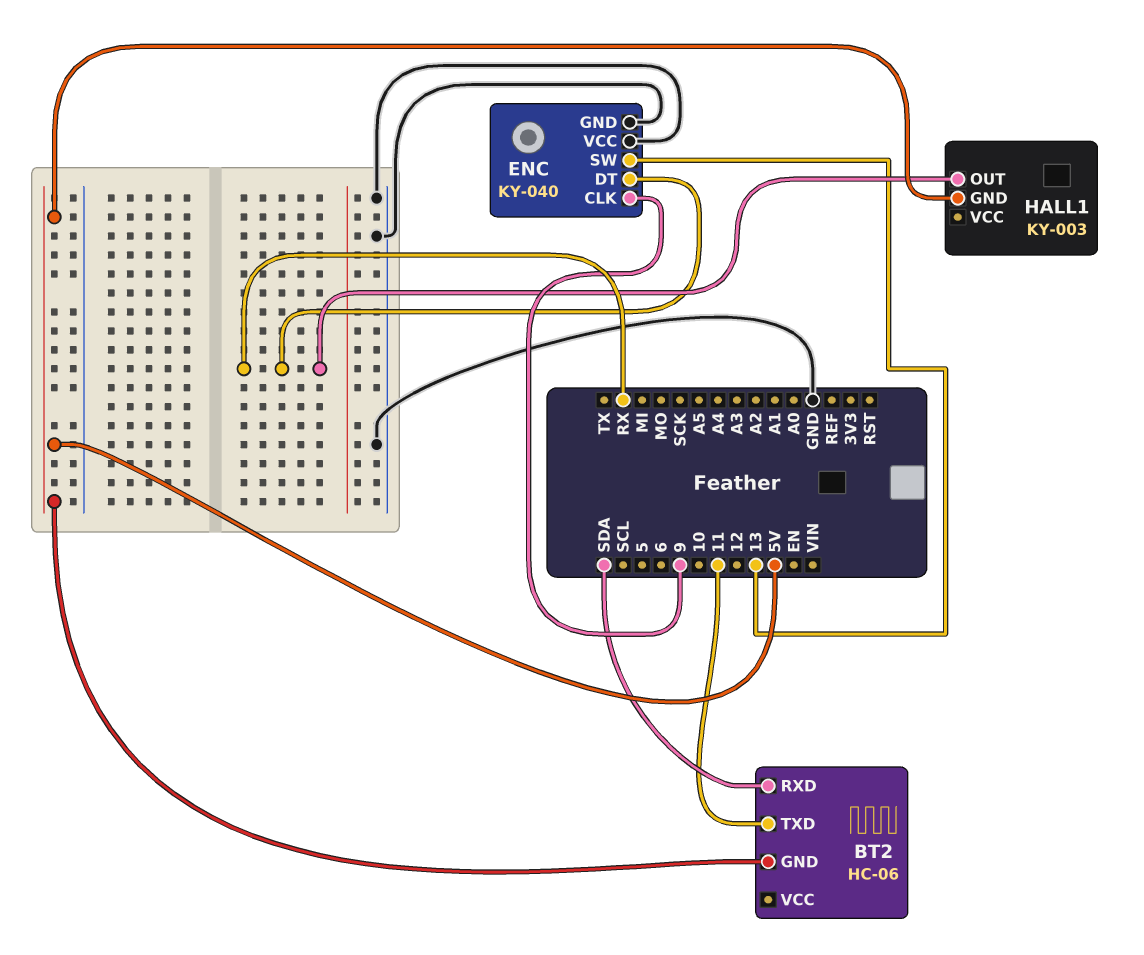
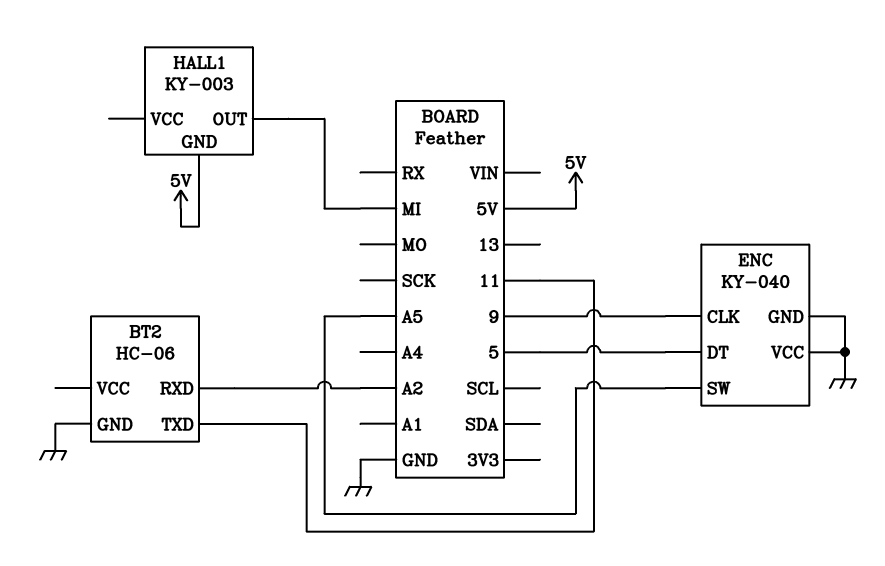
BT2 pin GND: 5V -> GND
BT2 pin RXD: SDA -> A2
ENC pin DT: RX -> 5
ENC pin SW: 13 -> A5
HALL1 pin OUT: RX -> MI

